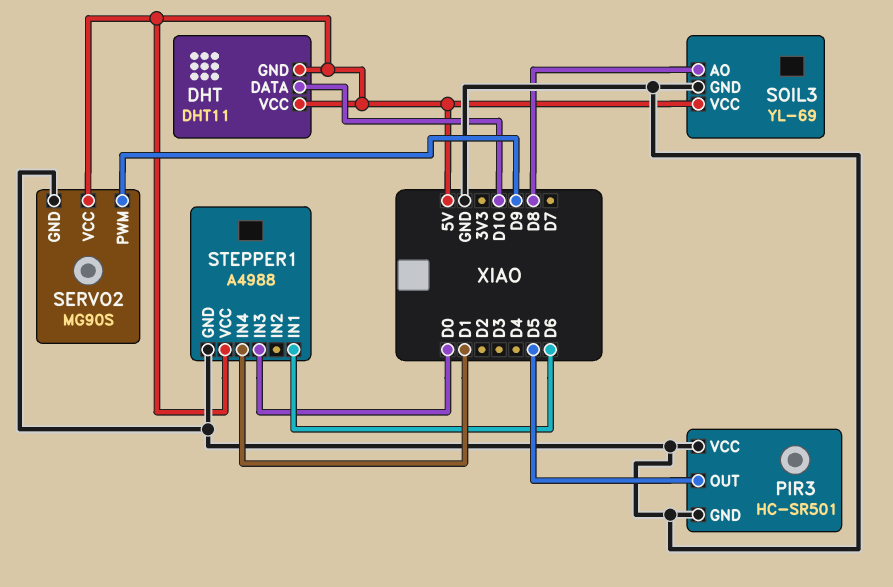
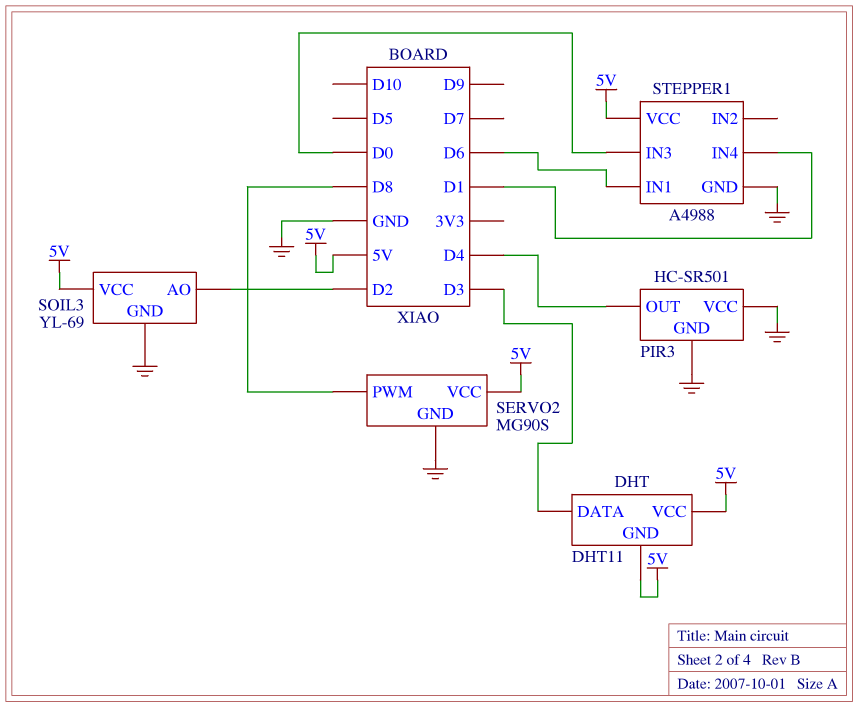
DHT pin DATA: D10 -> D3
PIR3 pin OUT: D5 -> D4
SERVO2 pin PWM: D9 -> D8
SOIL3 pin AO: D8 -> D2

